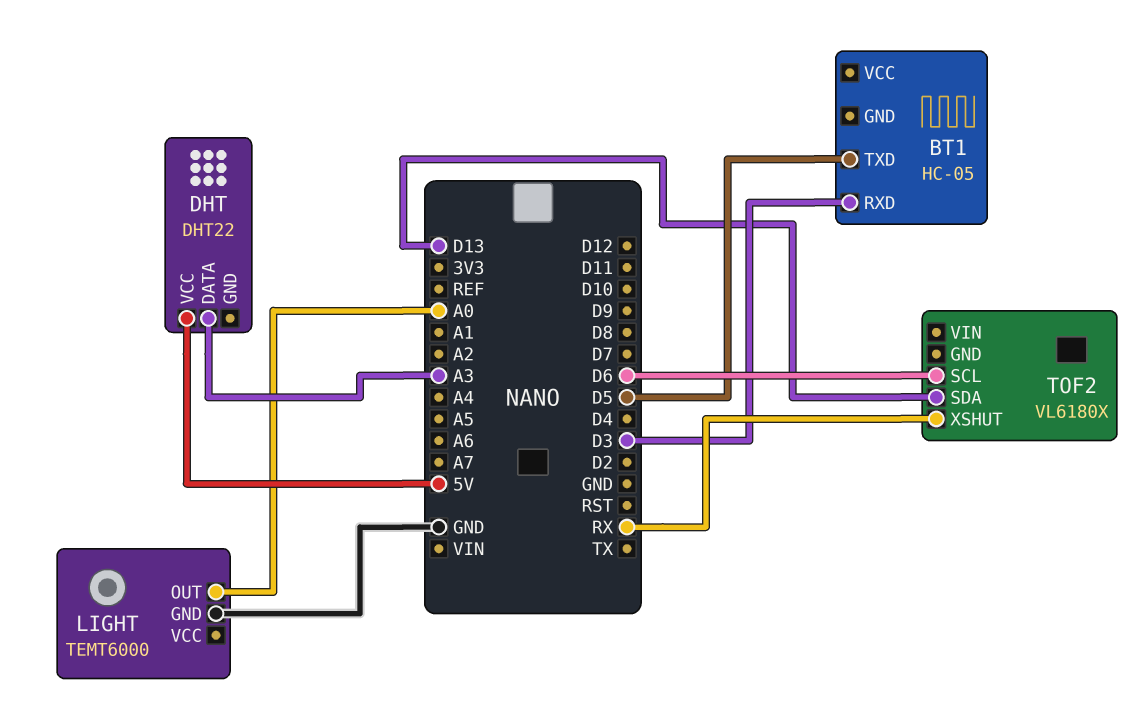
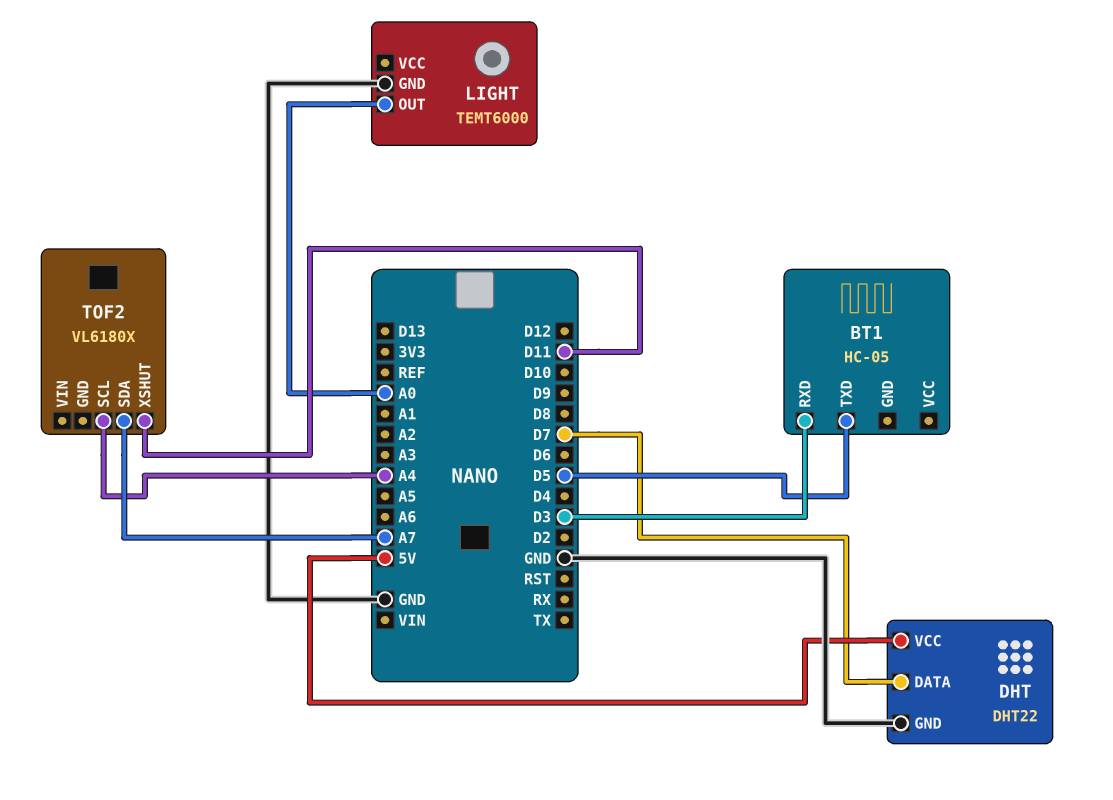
DHT pin DATA: A3 -> D7
DHT pin GND: none -> GND
TOF2 pin SCL: D6 -> A4
TOF2 pin SDA: D13 -> A7
TOF2 pin XSHUT: RX -> D11

